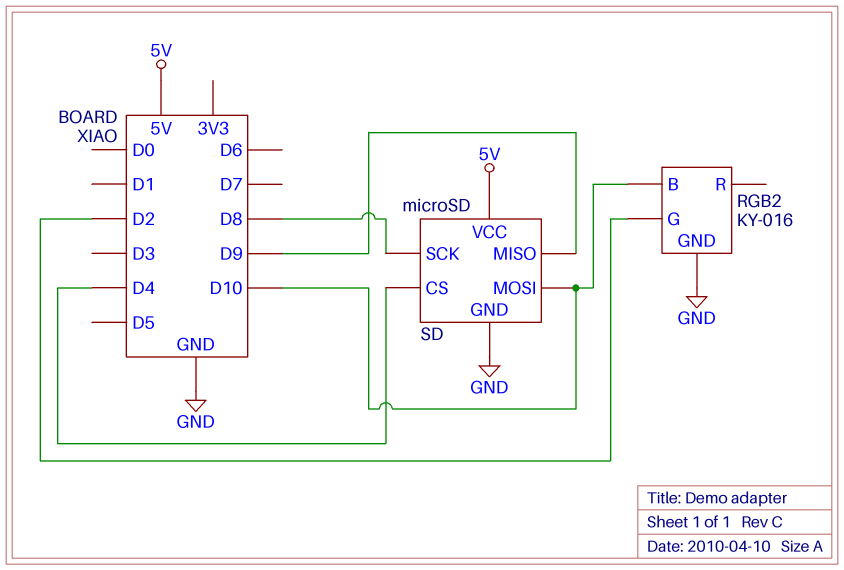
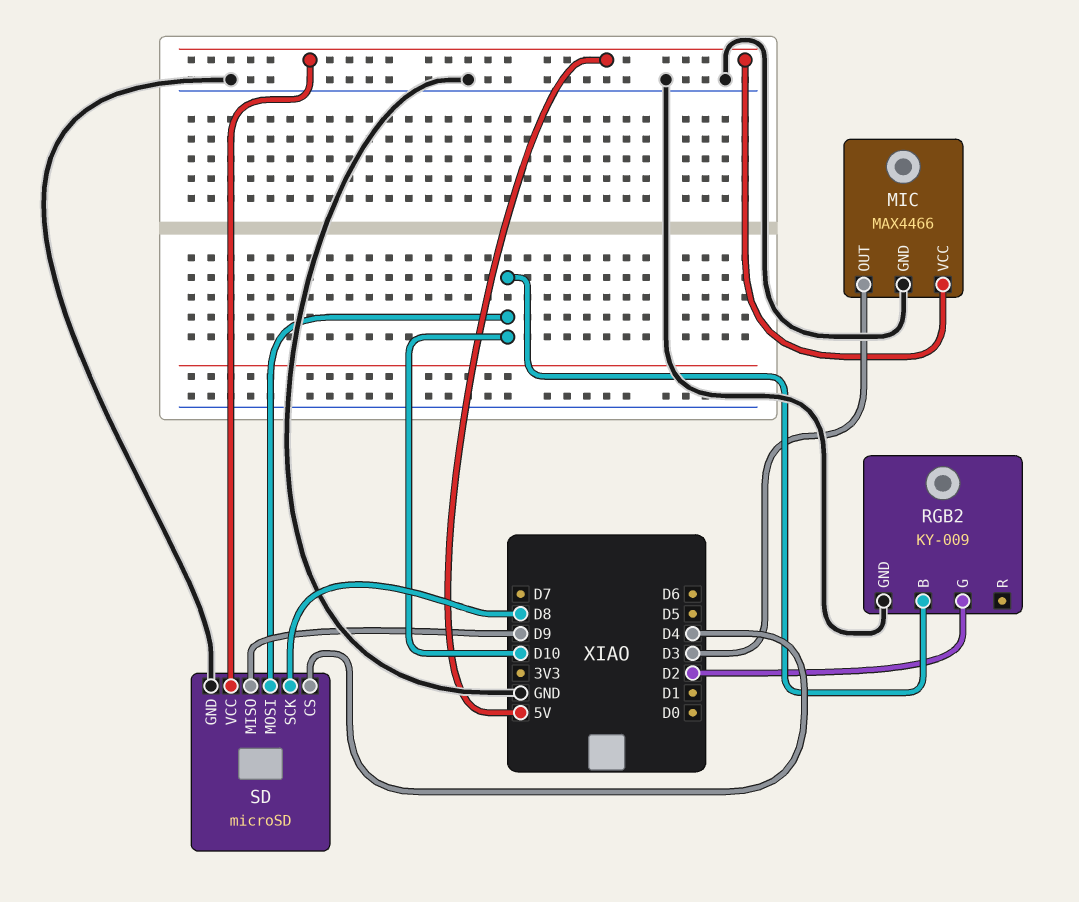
MIC: none -> MAX4466
MIC pin GND: none -> GND
MIC pin OUT: none -> D3
MIC pin VCC: none -> 5V
RGB2: KY-016 -> KY-009

